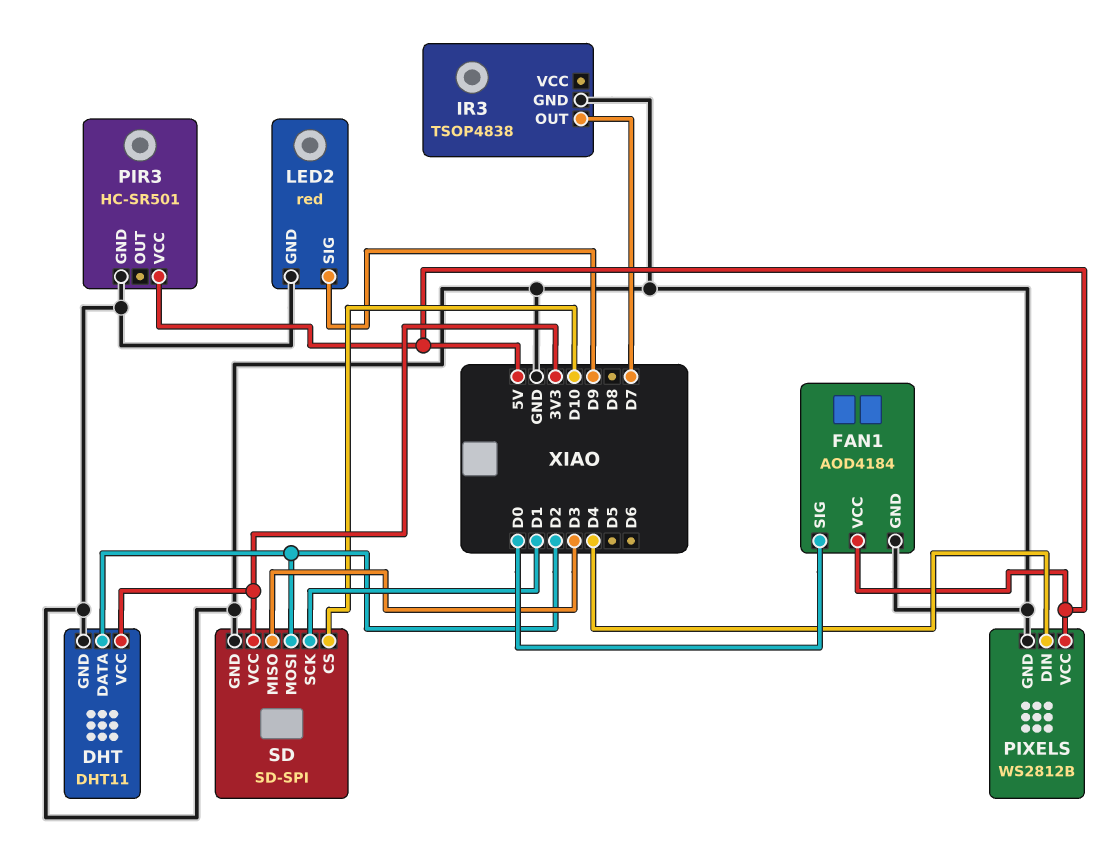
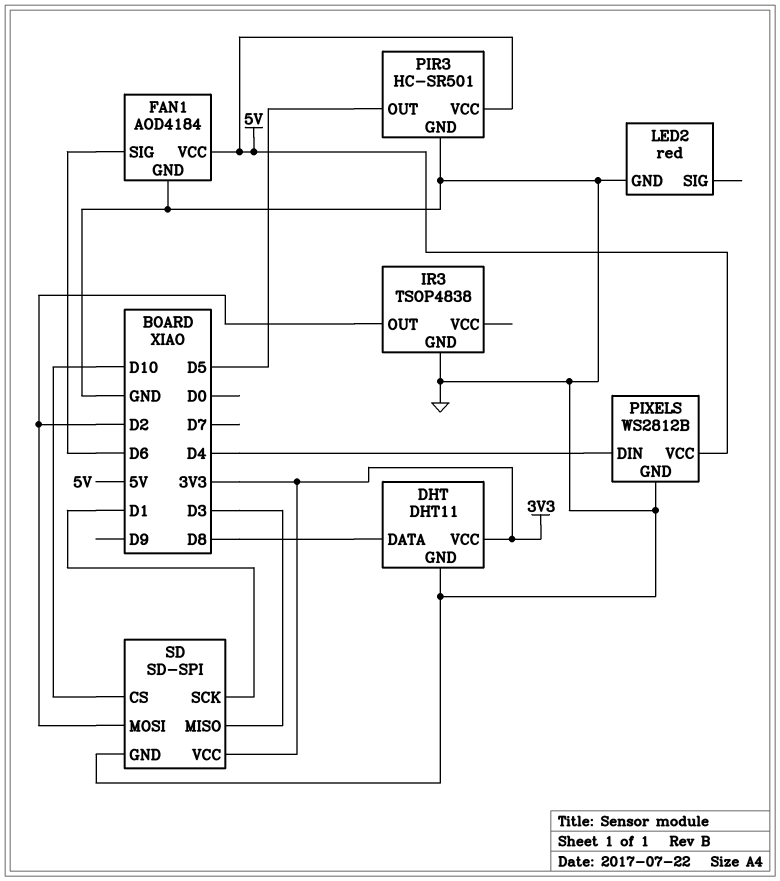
DHT pin DATA: D2 -> D8
FAN1 pin SIG: D0 -> D6
IR3 pin OUT: D7 -> D2
LED2 pin SIG: D9 -> none
PIR3 pin OUT: none -> D5

